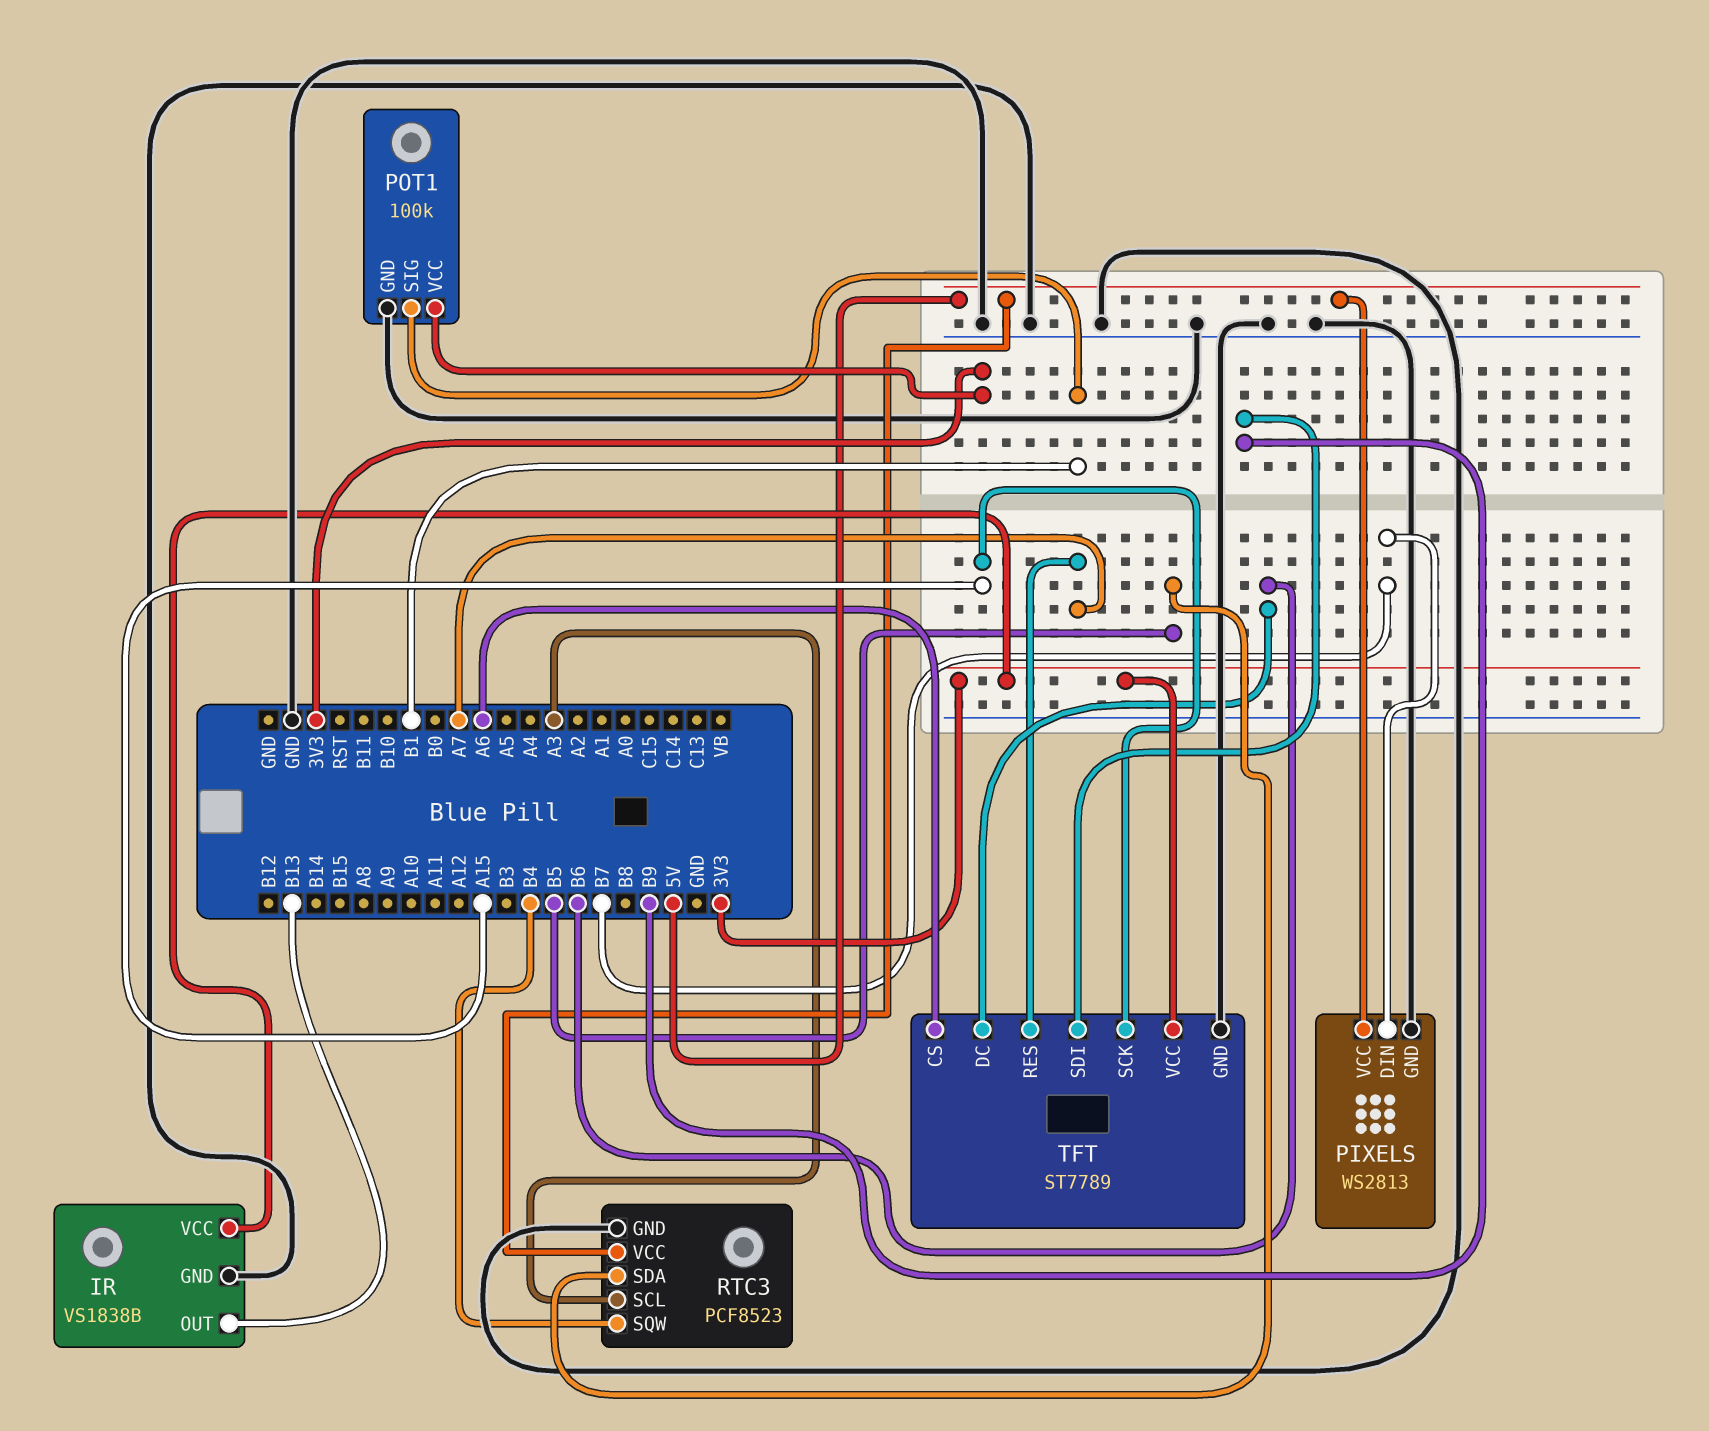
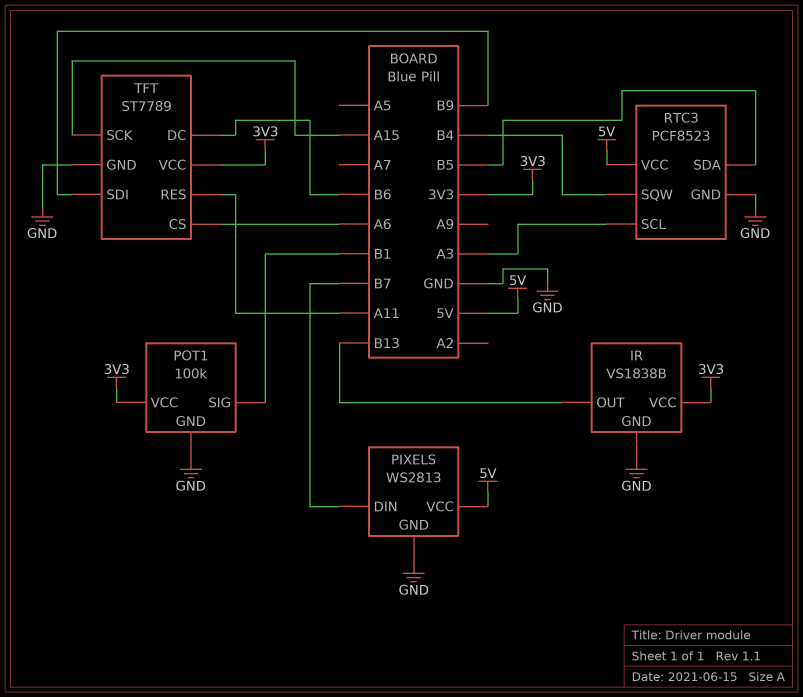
TFT pin RES: A7 -> A11

